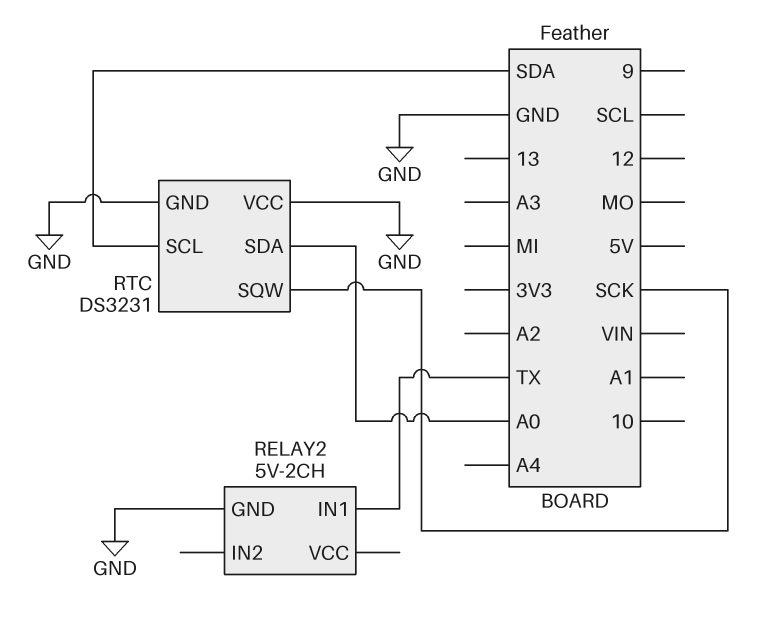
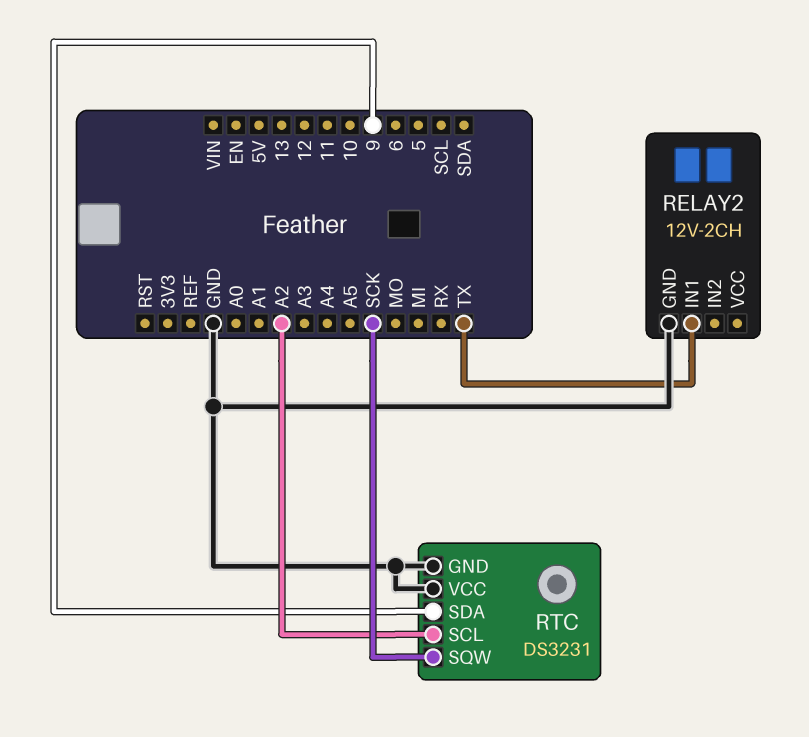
RELAY2: 5V-2CH -> 12V-2CH
RTC pin SCL: SDA -> A2
RTC pin SDA: A0 -> 9

